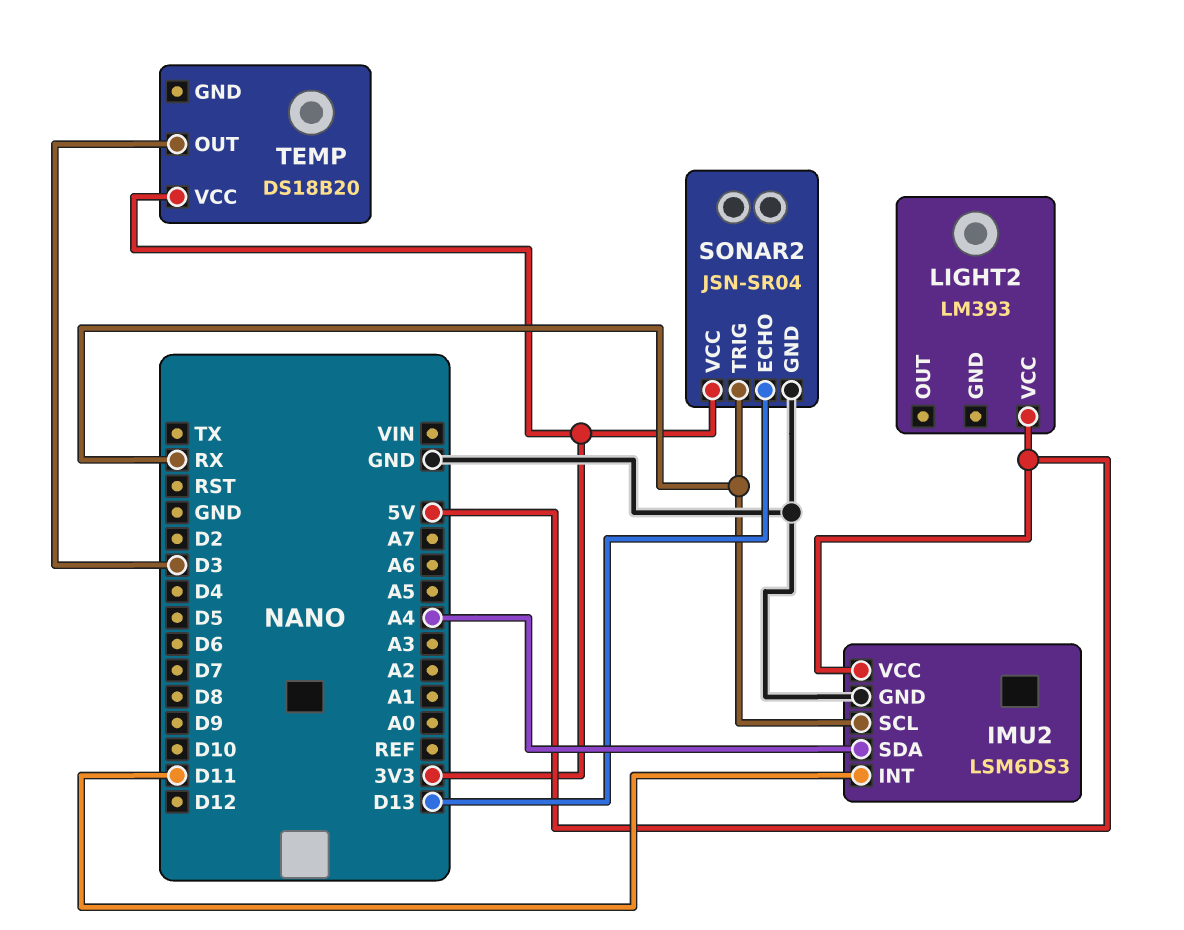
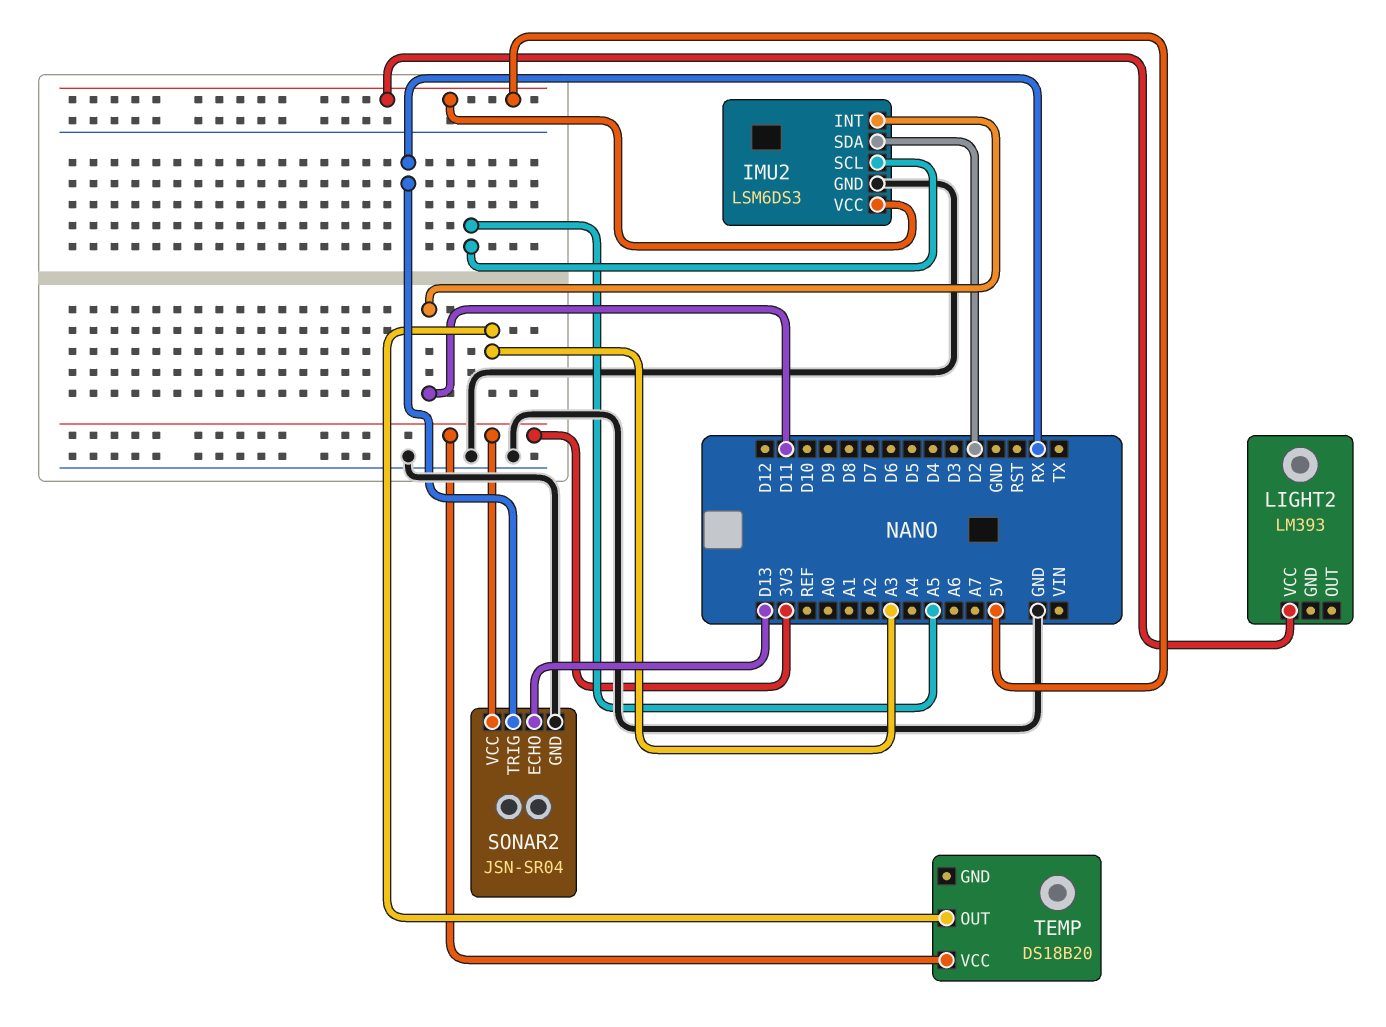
IMU2 pin SCL: RX -> A5
IMU2 pin SDA: A4 -> D2
TEMP pin OUT: D3 -> A3

